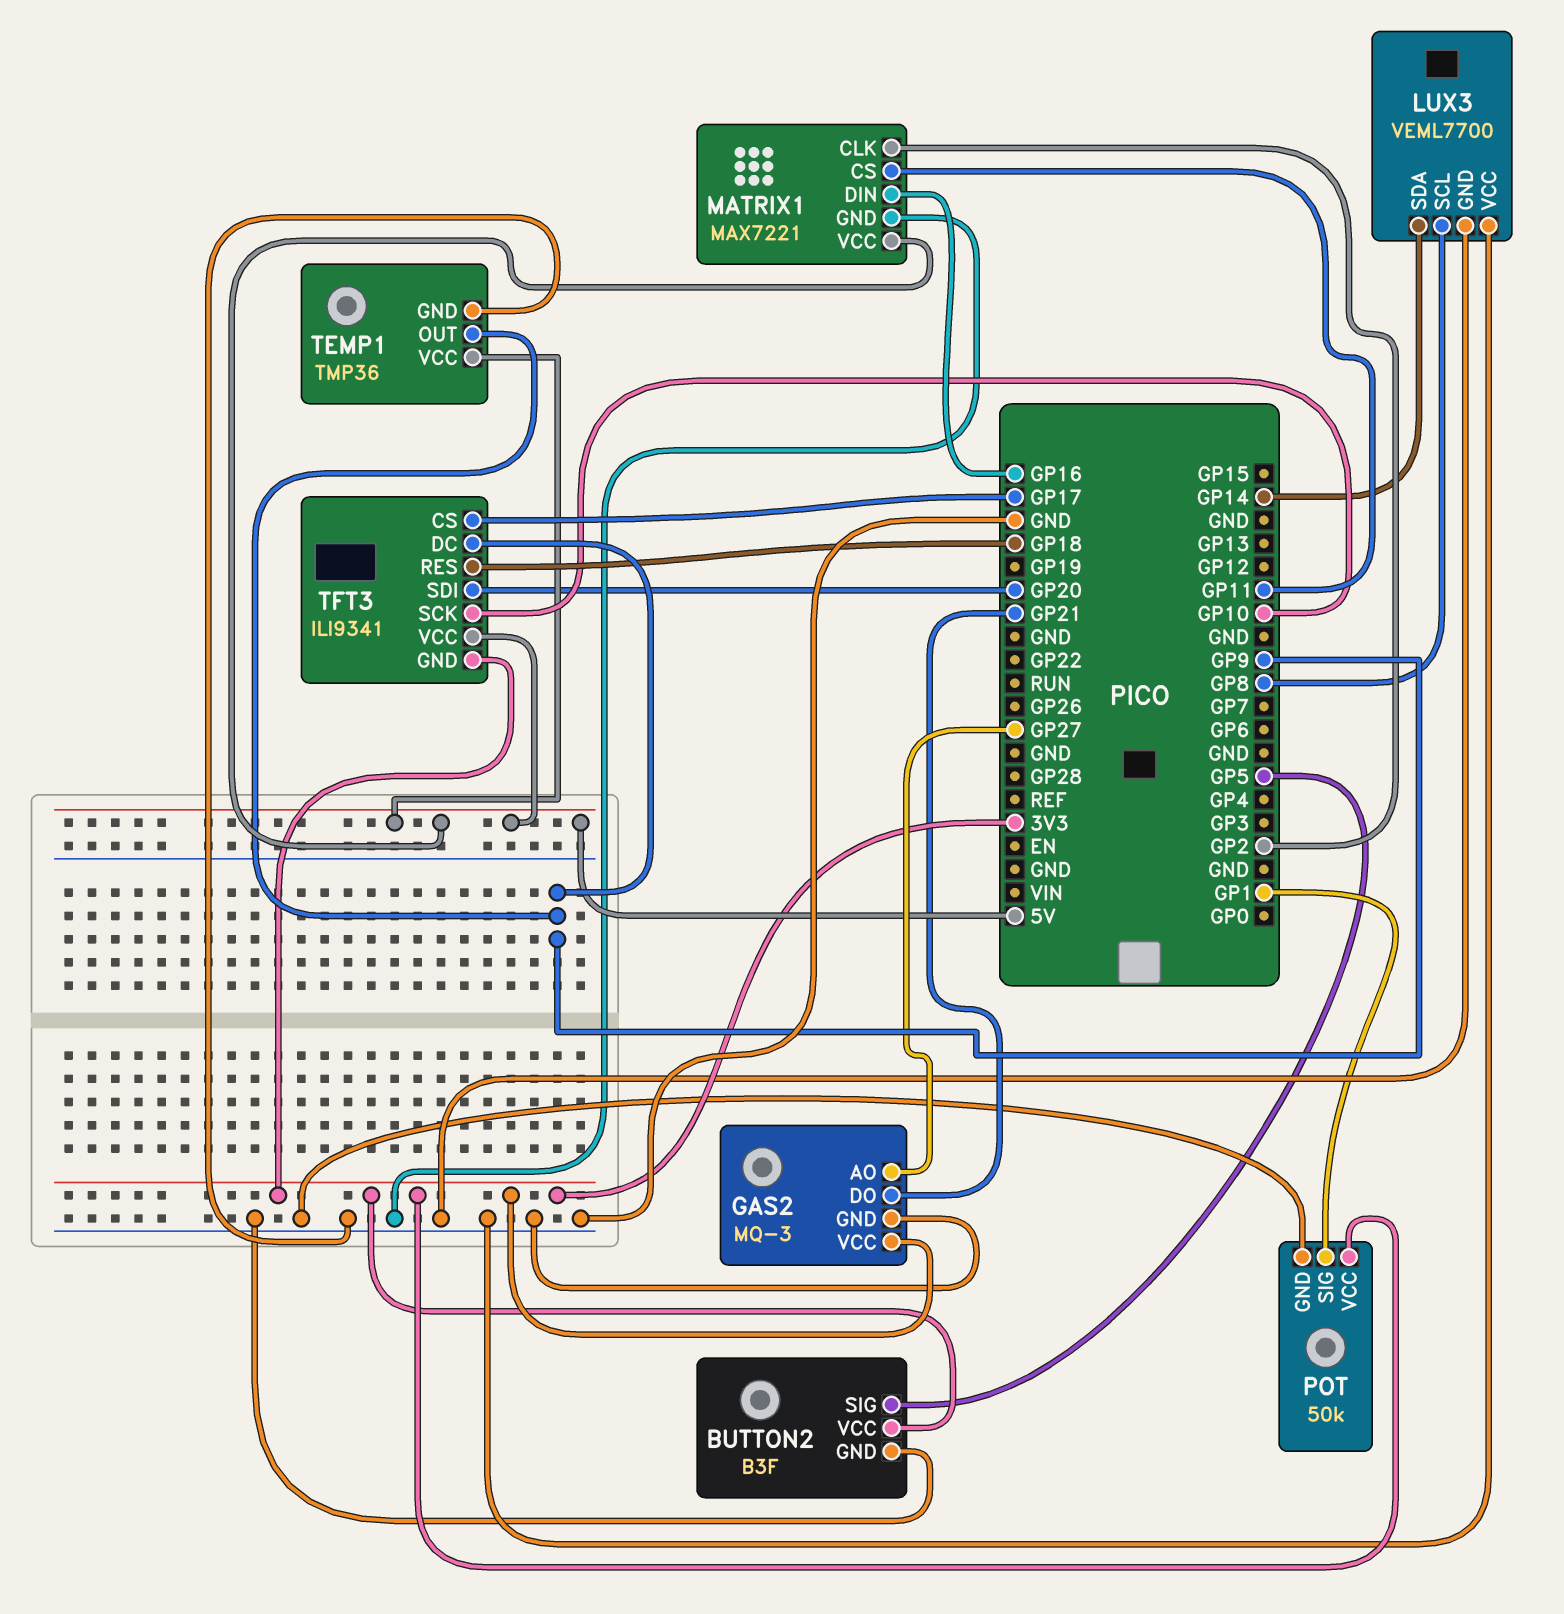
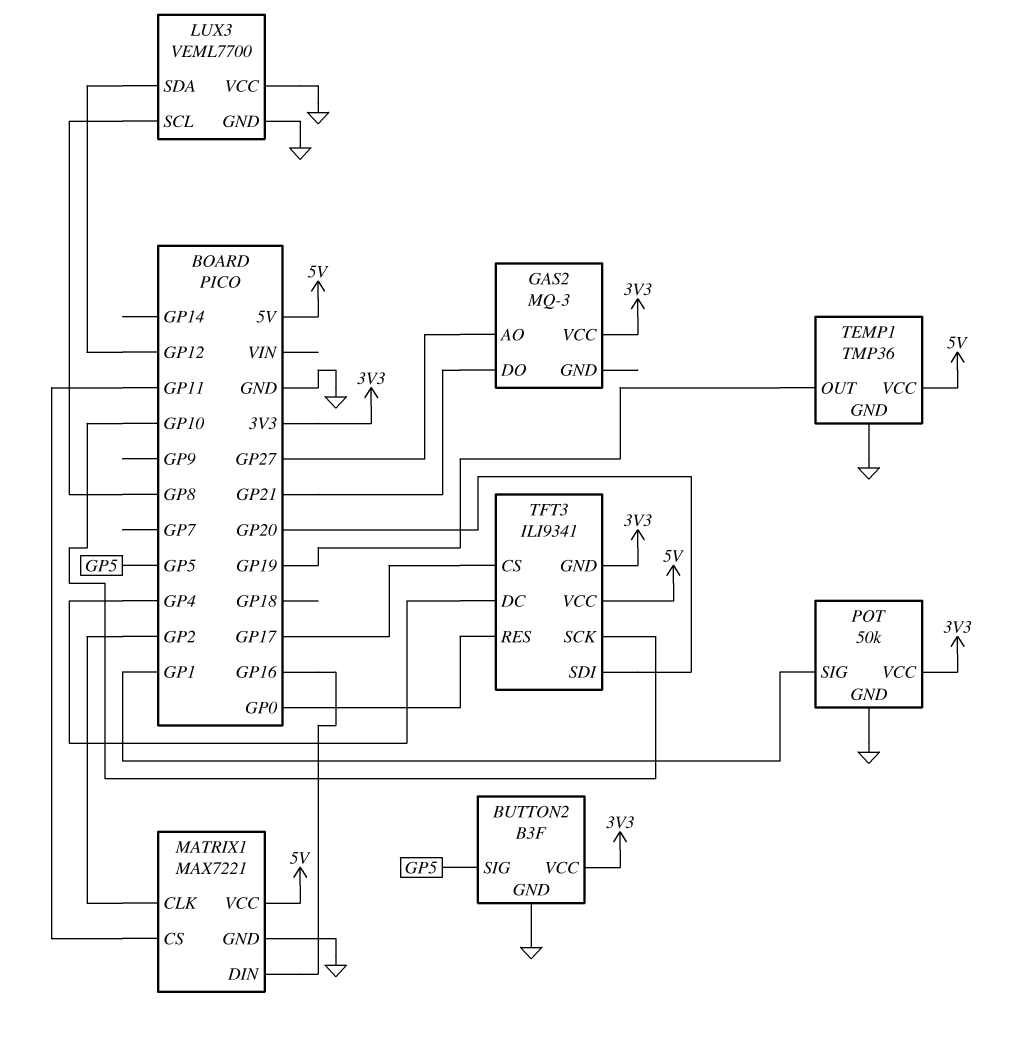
GAS2 pin GND: GND -> none
LUX3 pin SDA: GP14 -> GP12
TEMP1 pin OUT: GP9 -> GP19
TFT3 pin DC: GP9 -> GP4
TFT3 pin RES: GP18 -> GP0

